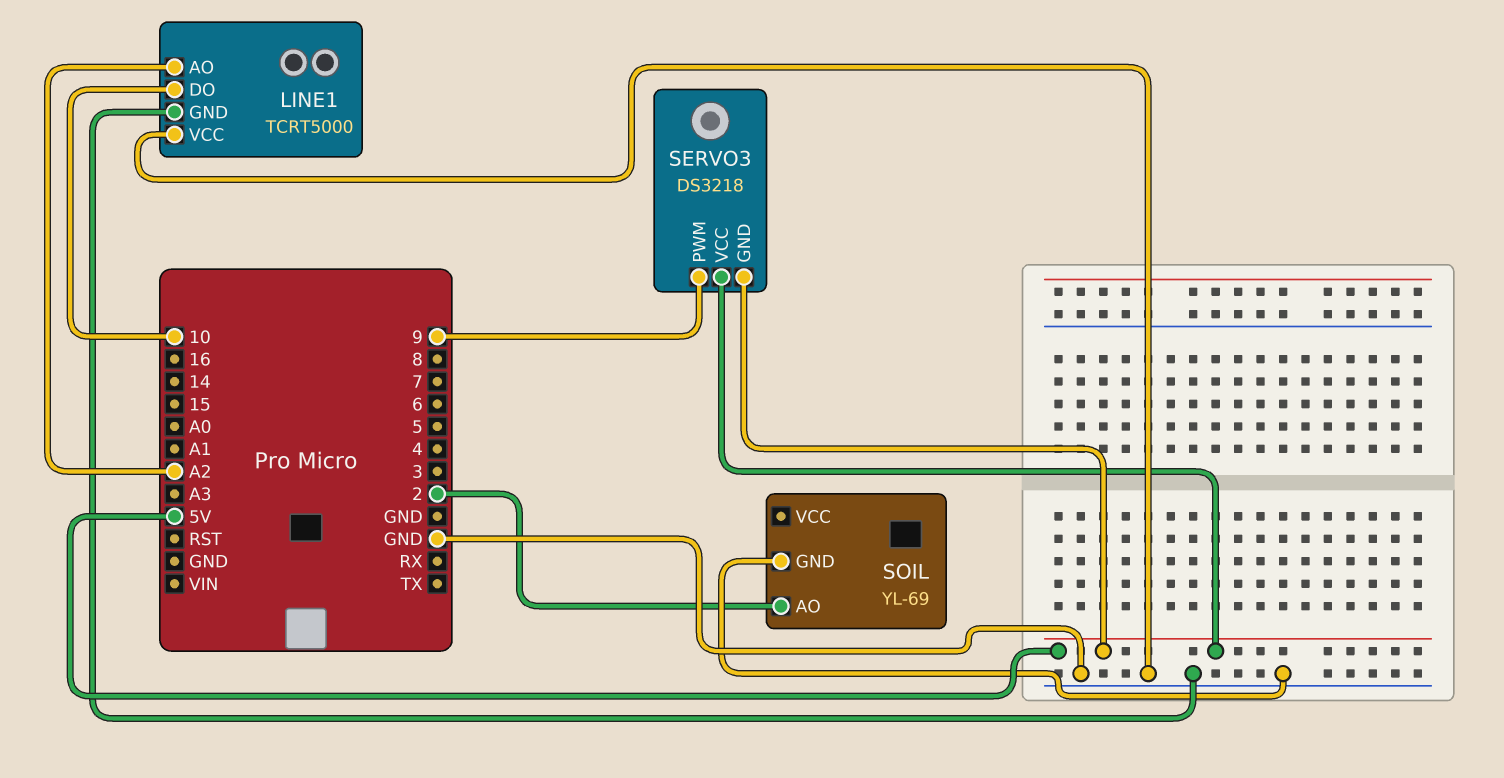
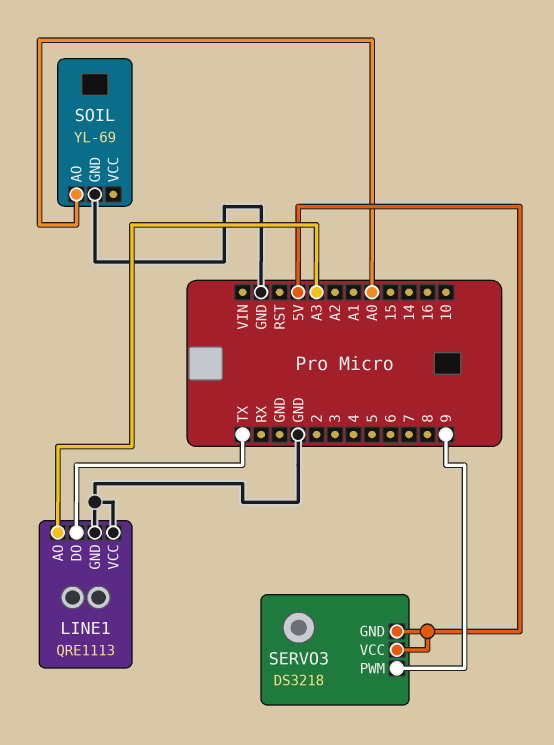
LINE1: TCRT5000 -> QRE1113
LINE1 pin AO: A2 -> A3
LINE1 pin DO: 10 -> TX
SOIL pin AO: 2 -> A0

